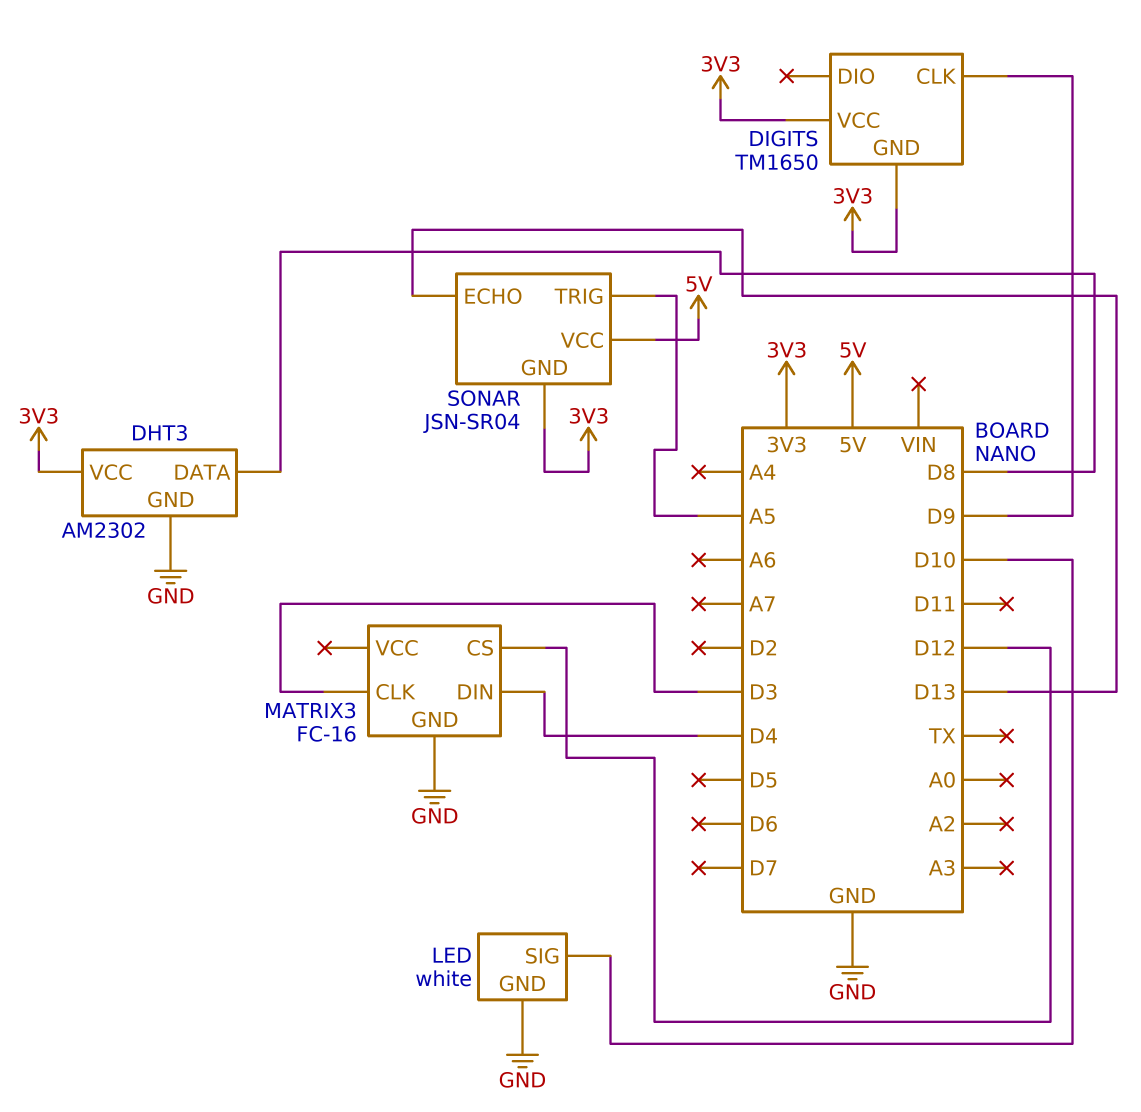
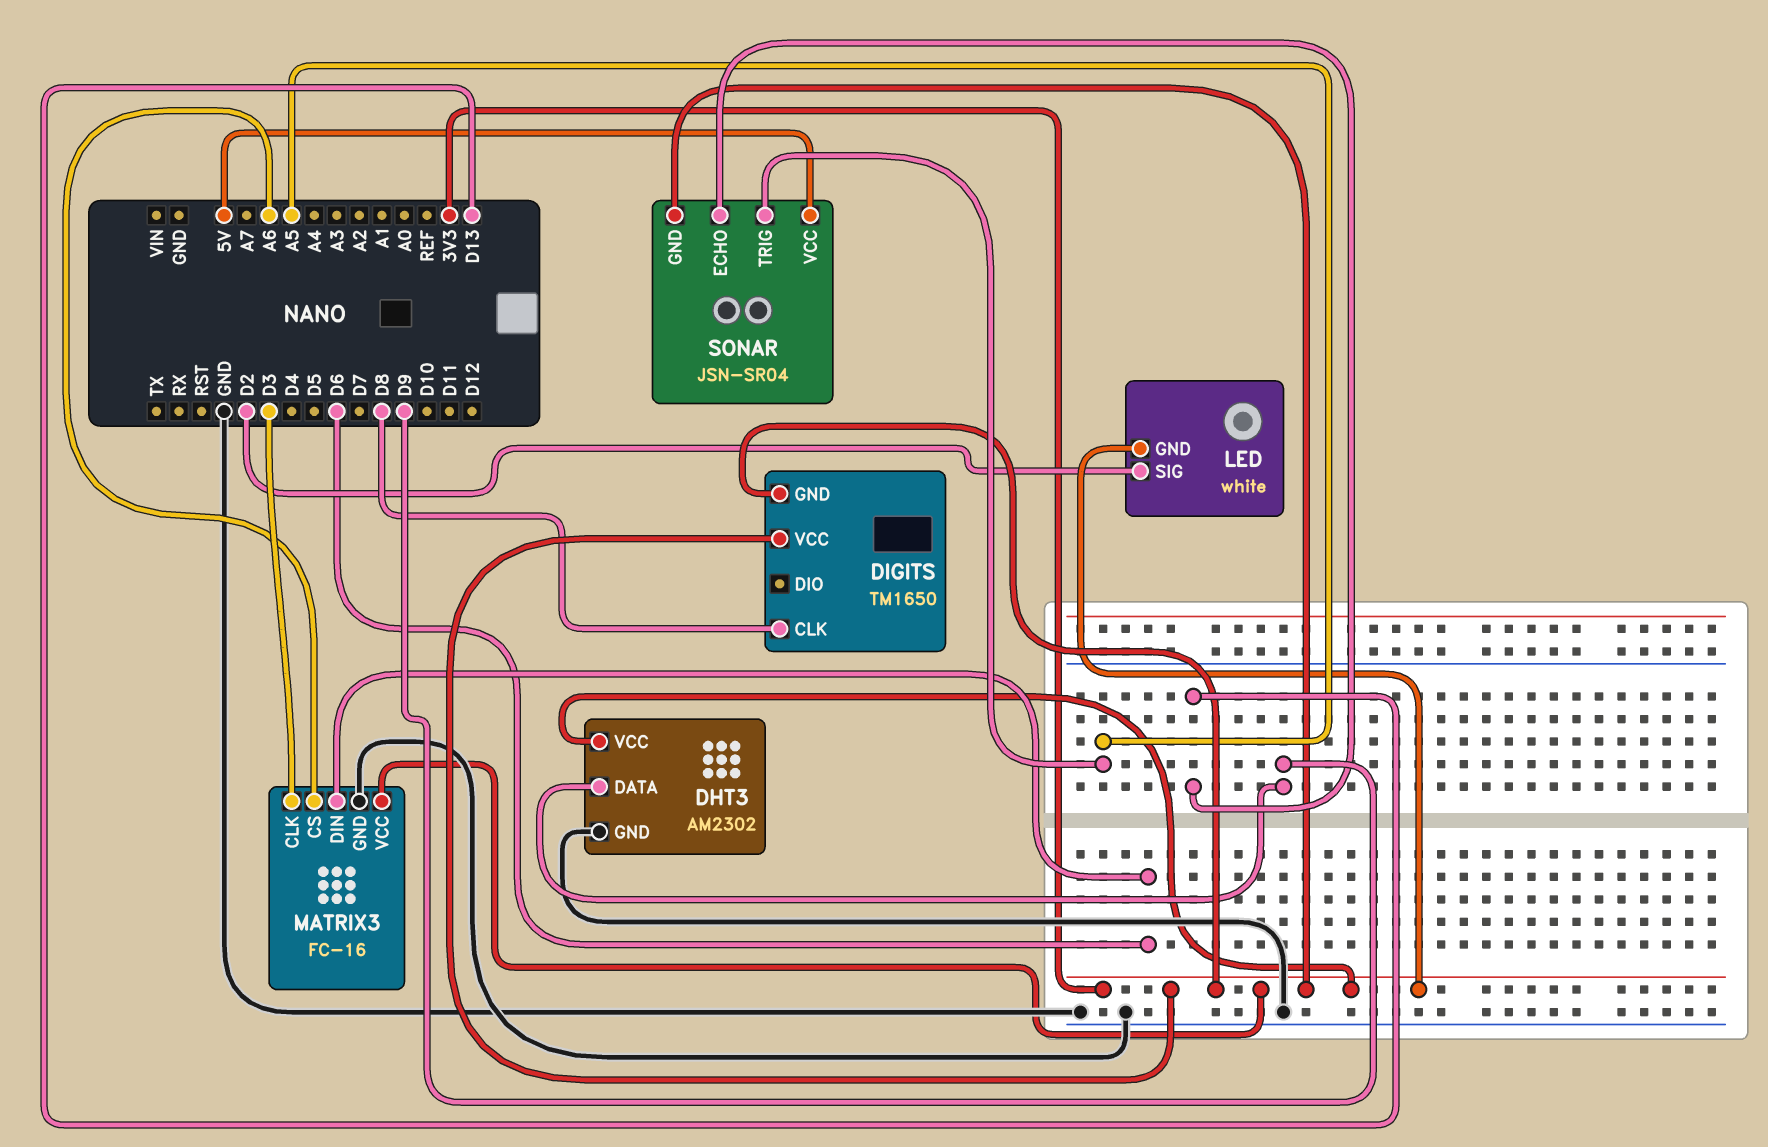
DHT3 pin DATA: D8 -> D9
DIGITS pin CLK: D9 -> D8
LED pin GND: GND -> 3V3
LED pin SIG: D10 -> D2
MATRIX3 pin CS: D12 -> A6
MATRIX3 pin DIN: D4 -> D6
MATRIX3 pin VCC: none -> 3V3

